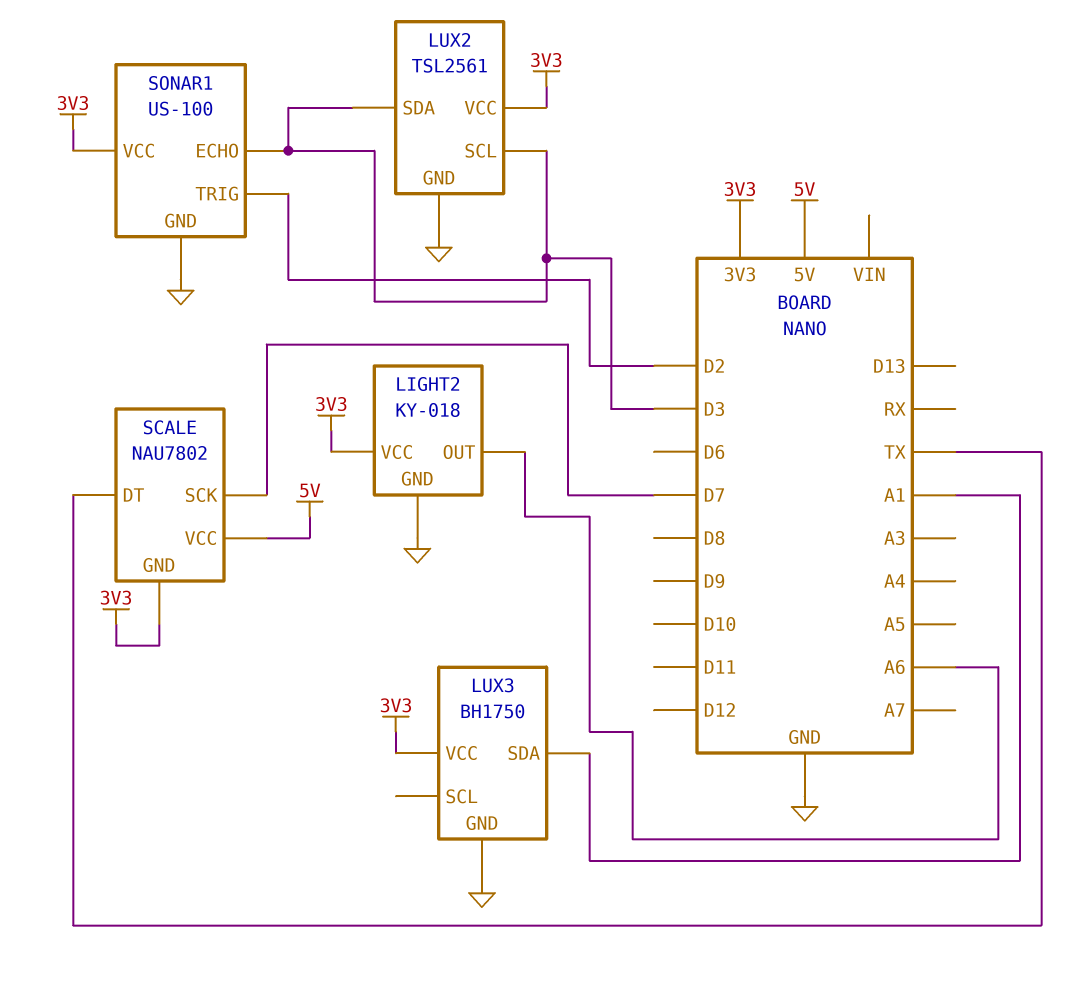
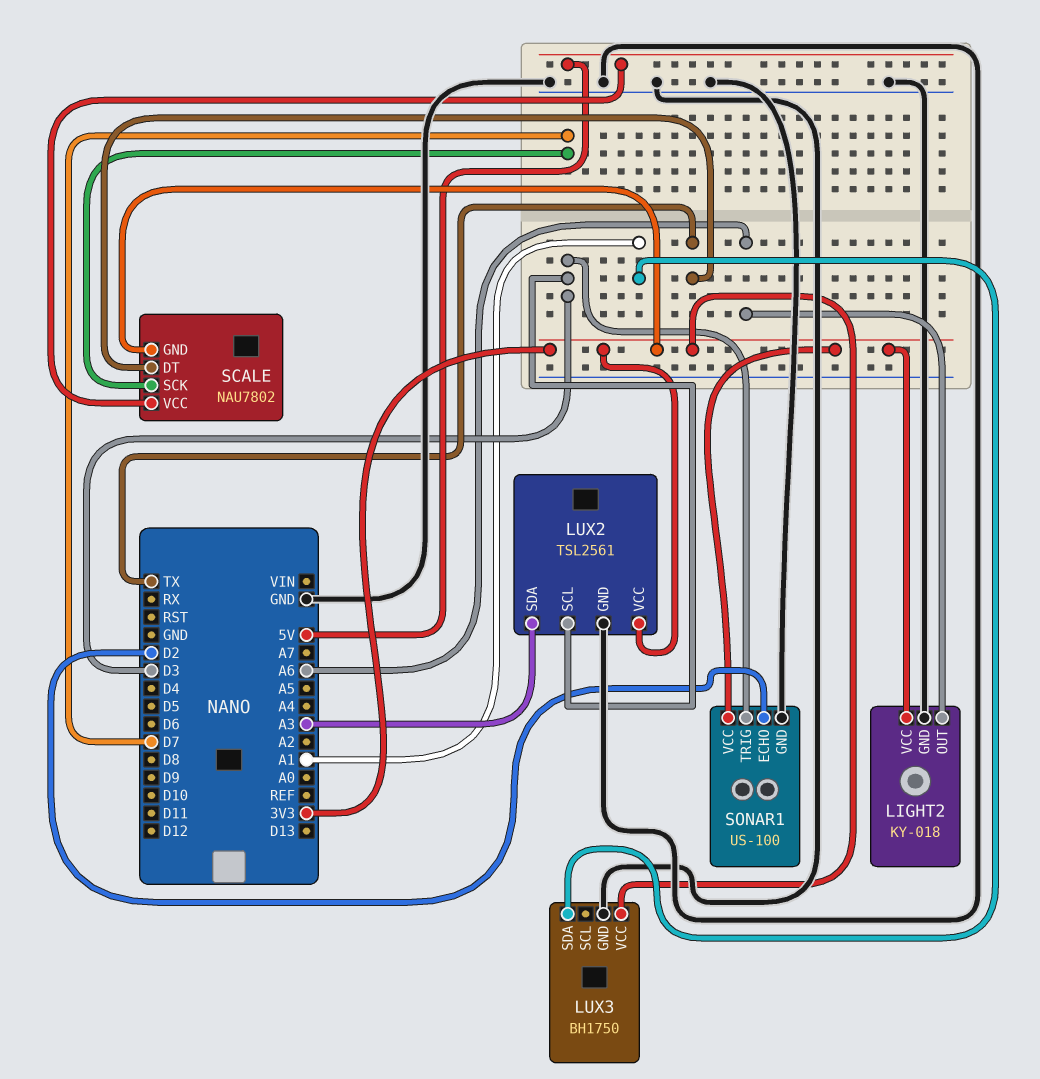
LUX2 pin SDA: D3 -> A3
SONAR1 pin ECHO: D3 -> D2
SONAR1 pin TRIG: D2 -> D3

